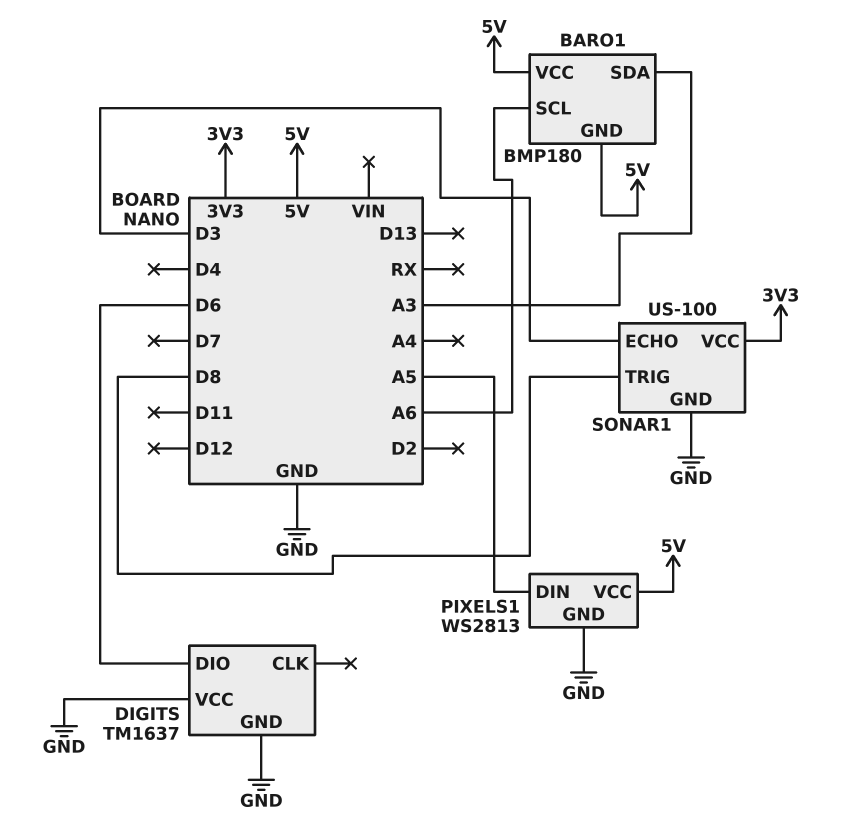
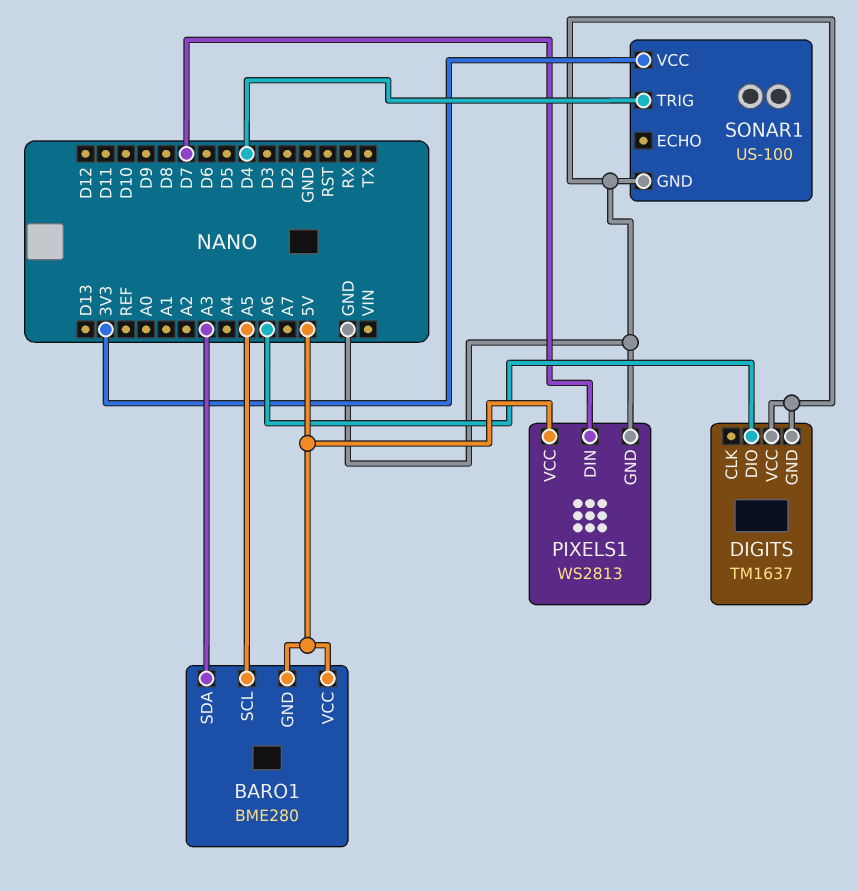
BARO1: BMP180 -> BME280
BARO1 pin SCL: A6 -> A5
DIGITS pin DIO: D6 -> A6
PIXELS1 pin DIN: A5 -> D7
SONAR1 pin ECHO: D3 -> none
SONAR1 pin TRIG: D8 -> D4

